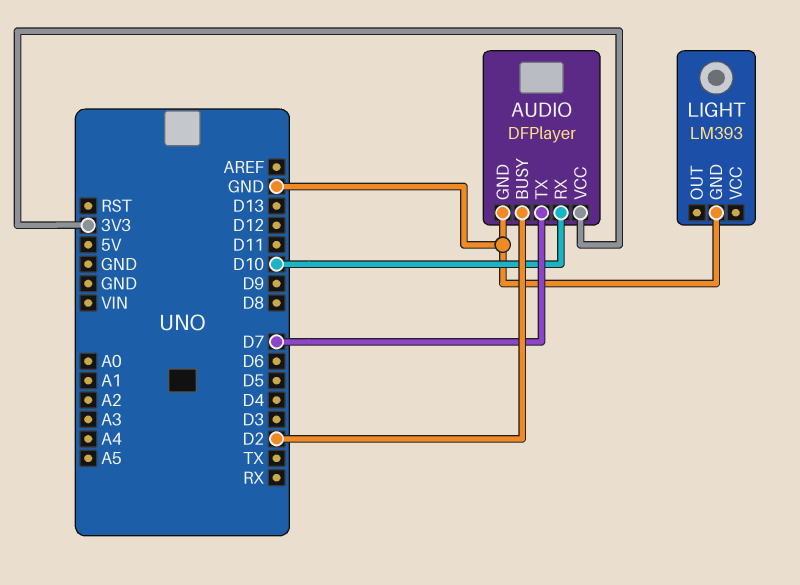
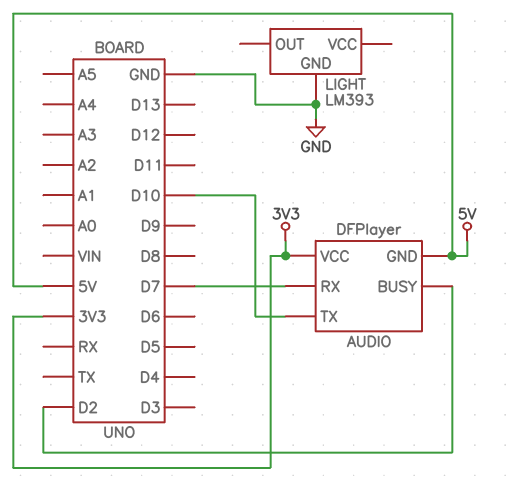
AUDIO pin GND: GND -> 5V
AUDIO pin RX: D10 -> D7
AUDIO pin TX: D7 -> D10

